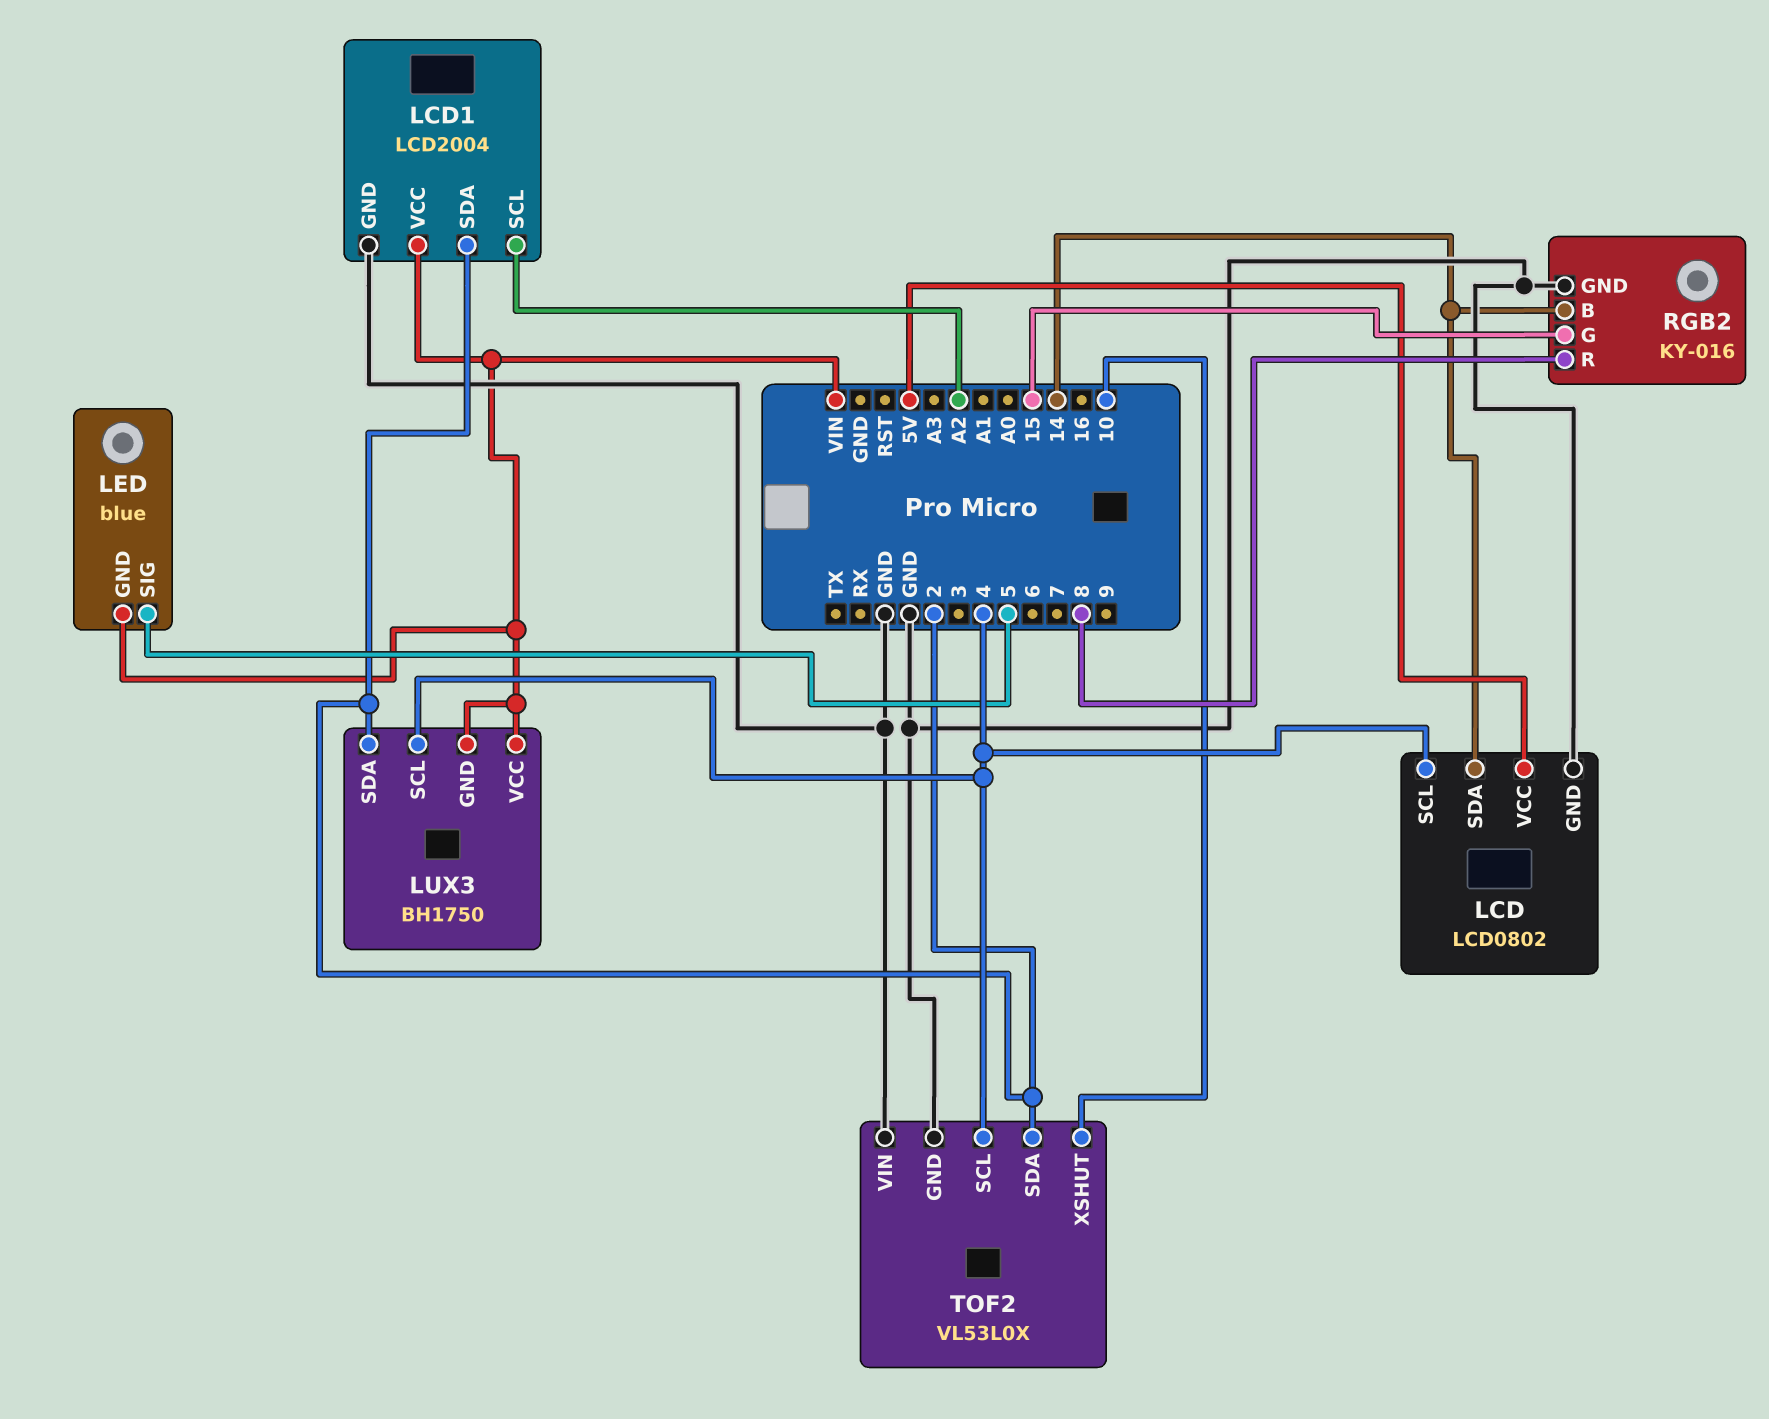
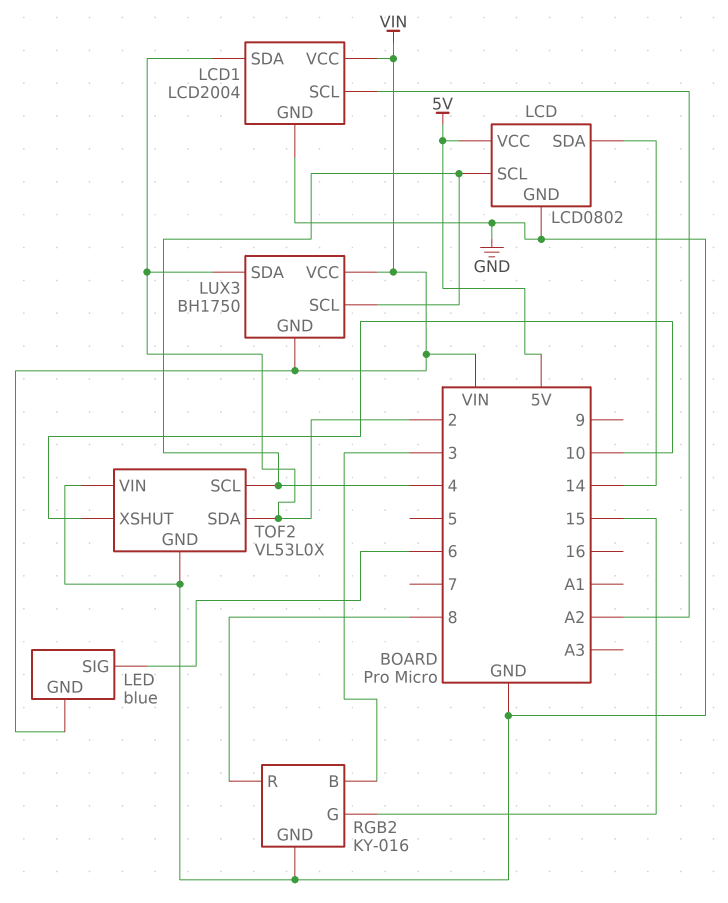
LED pin SIG: 5 -> 6
RGB2 pin B: 14 -> 3

